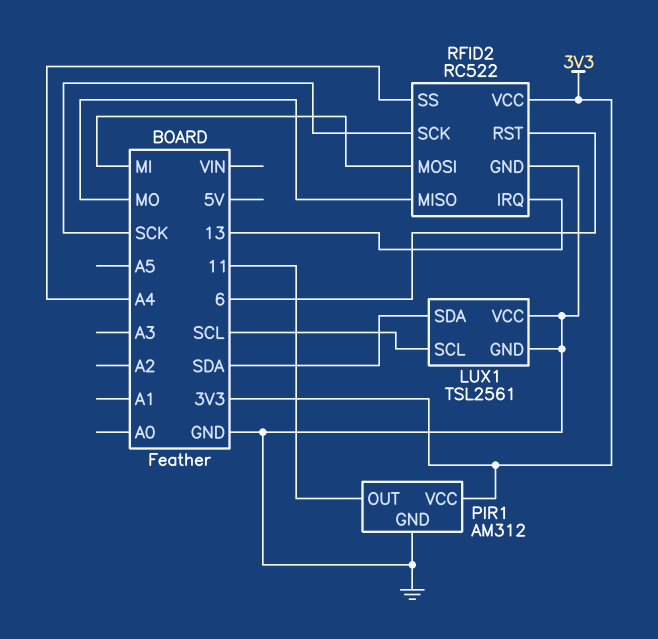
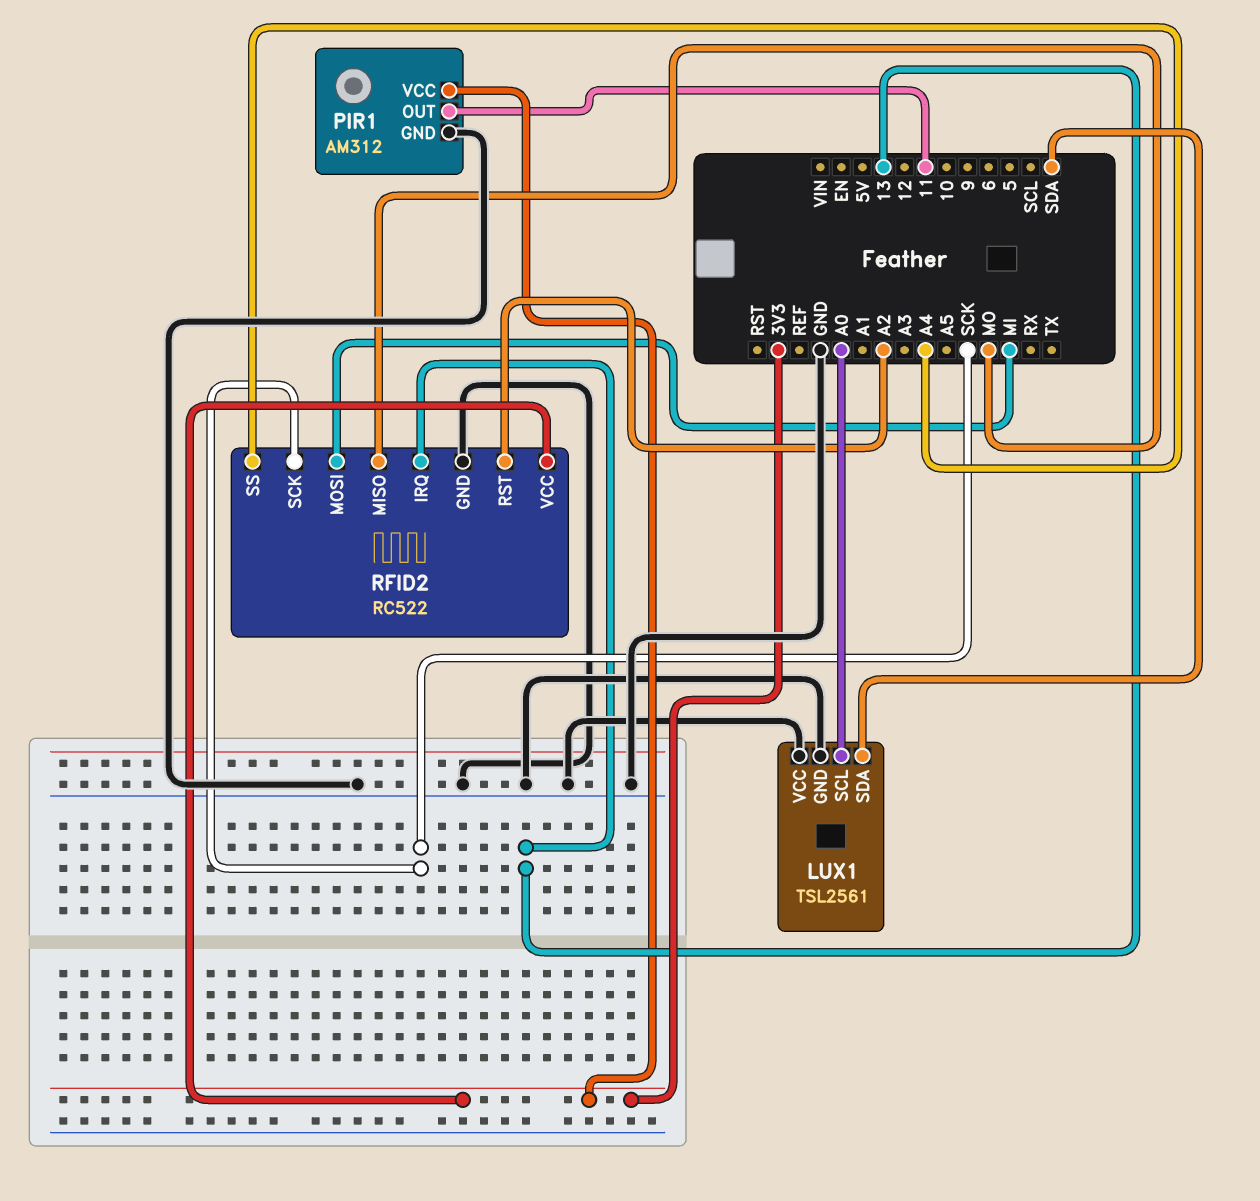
LUX1 pin SCL: SCL -> A0
RFID2 pin RST: 6 -> A2

